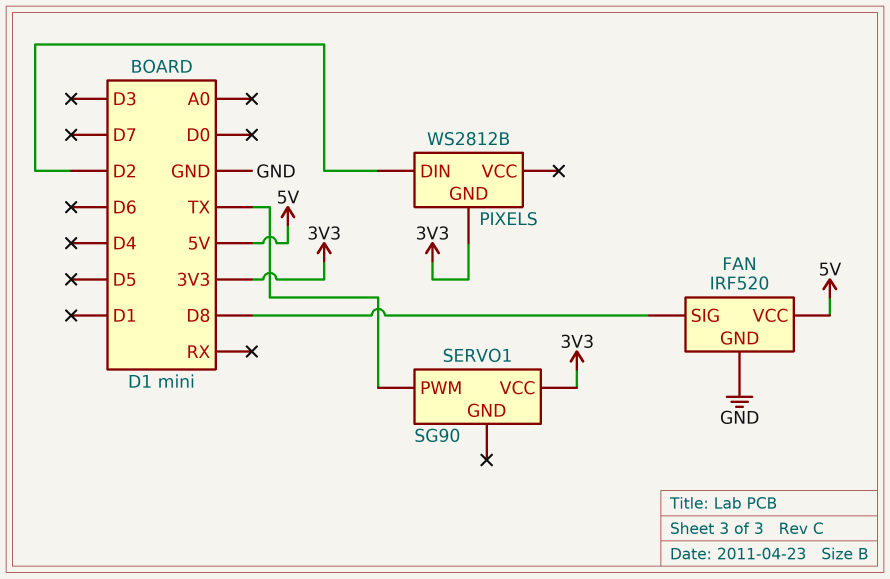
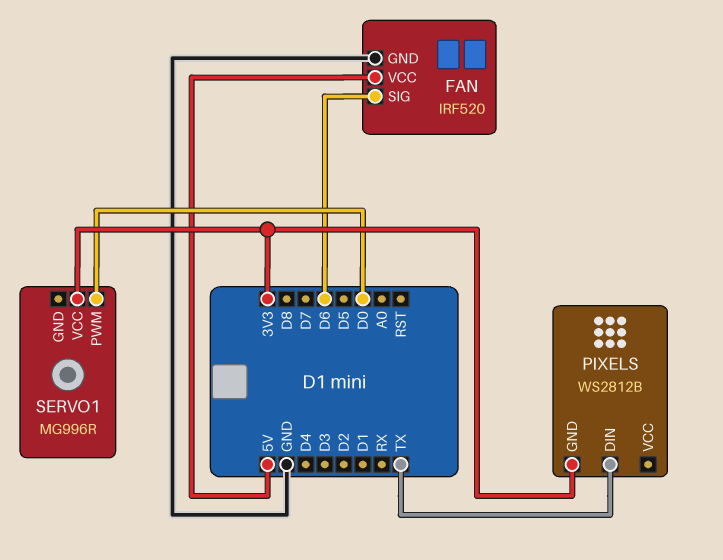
FAN pin SIG: D8 -> D6
PIXELS pin DIN: D2 -> TX
SERVO1: SG90 -> MG996R
SERVO1 pin PWM: TX -> D0

